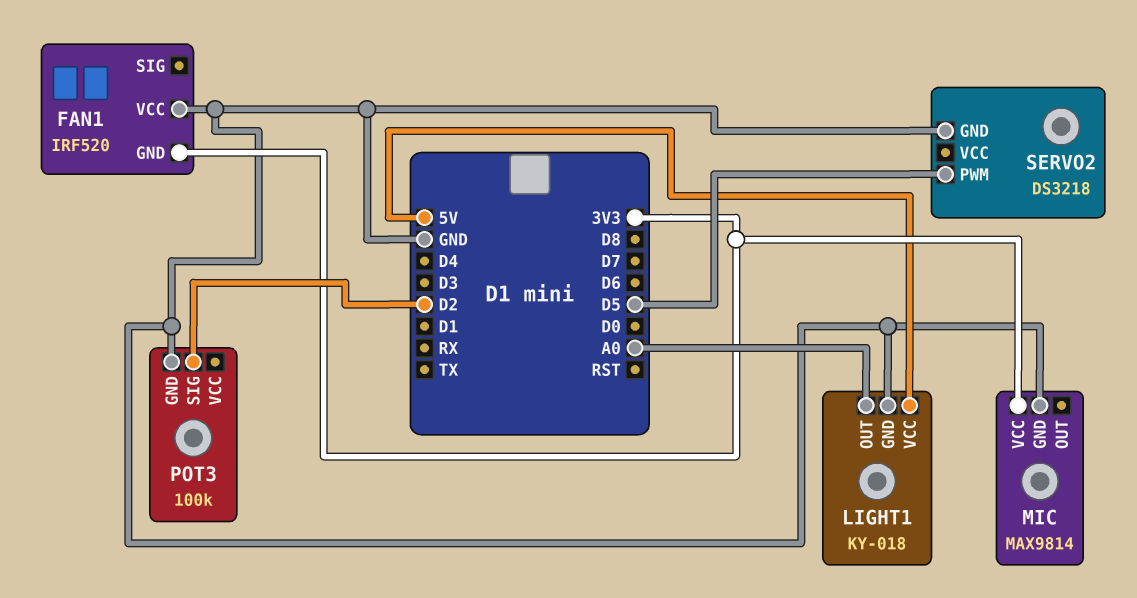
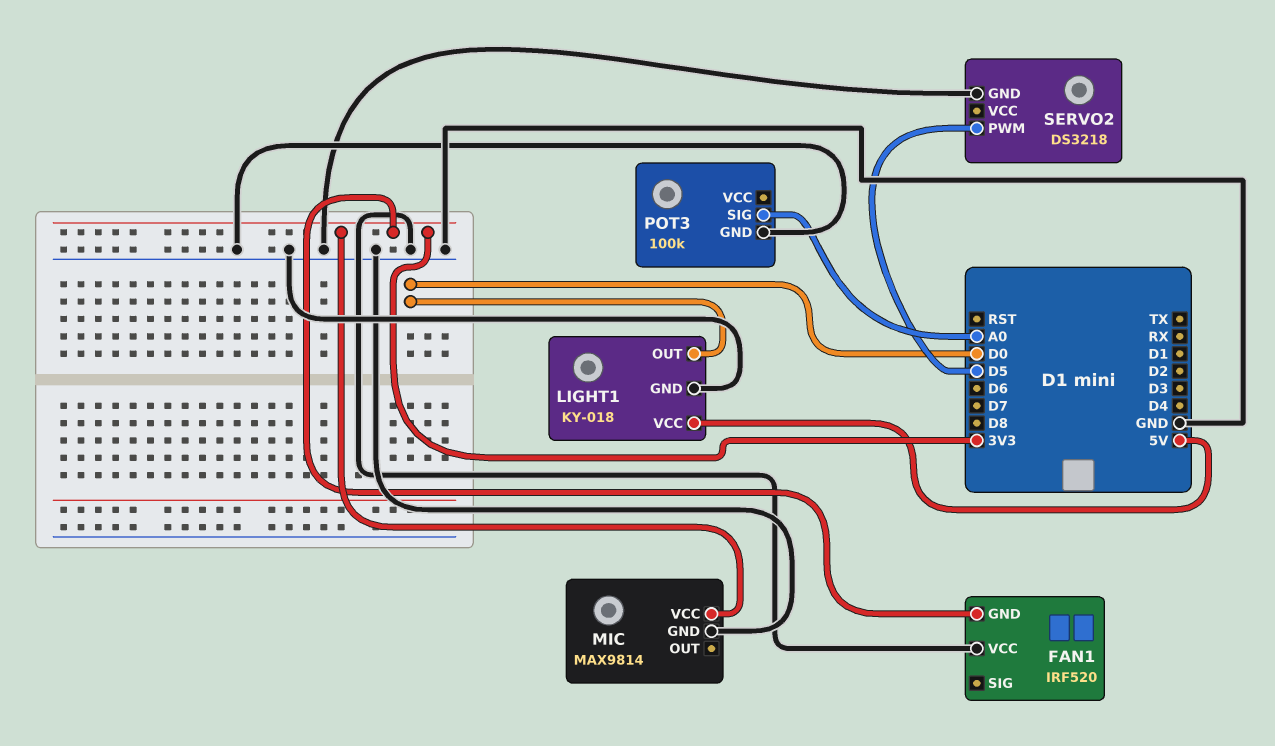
LIGHT1 pin OUT: A0 -> D0
POT3 pin SIG: D2 -> A0

